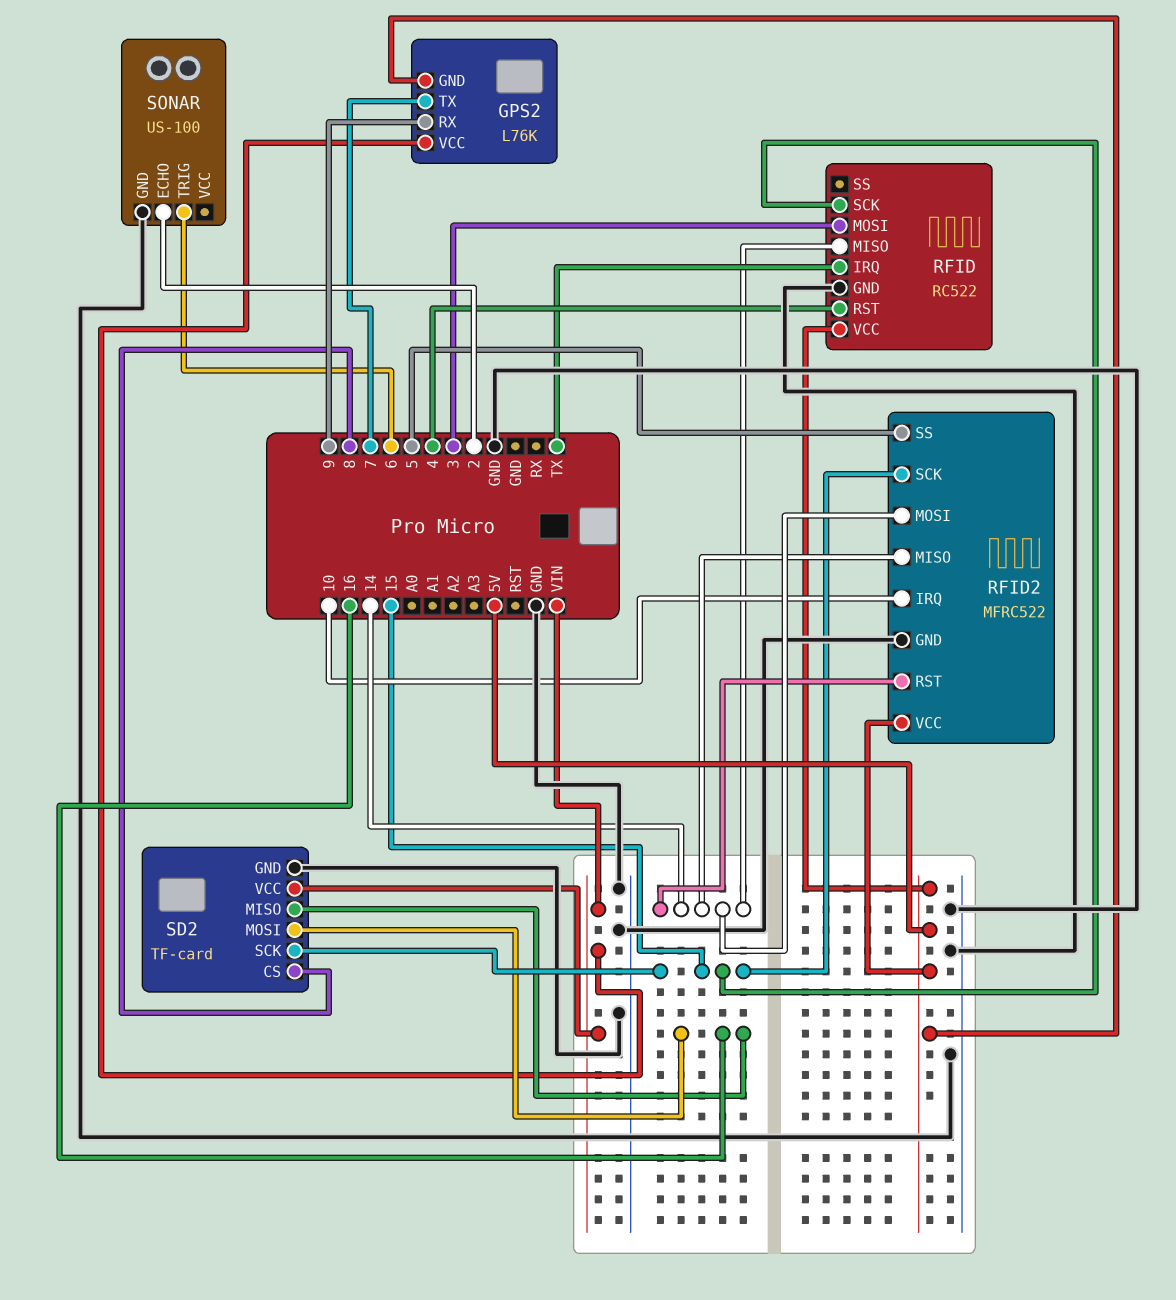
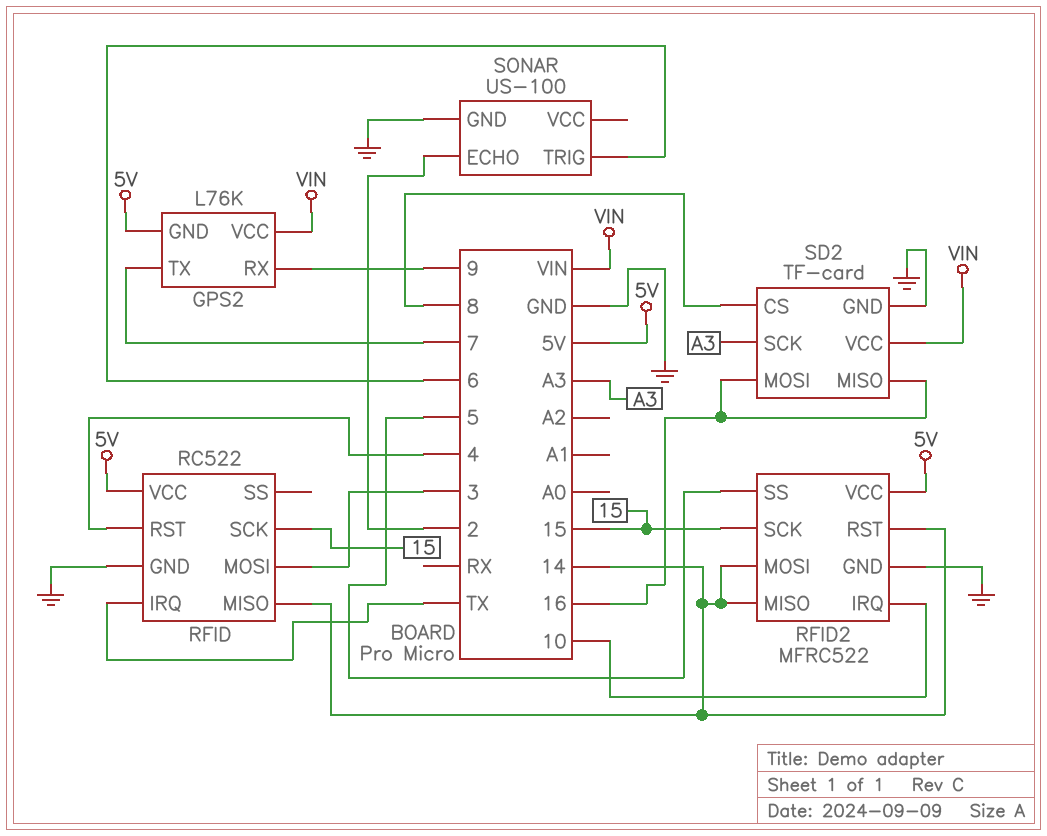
SD2 pin SCK: 15 -> A3

